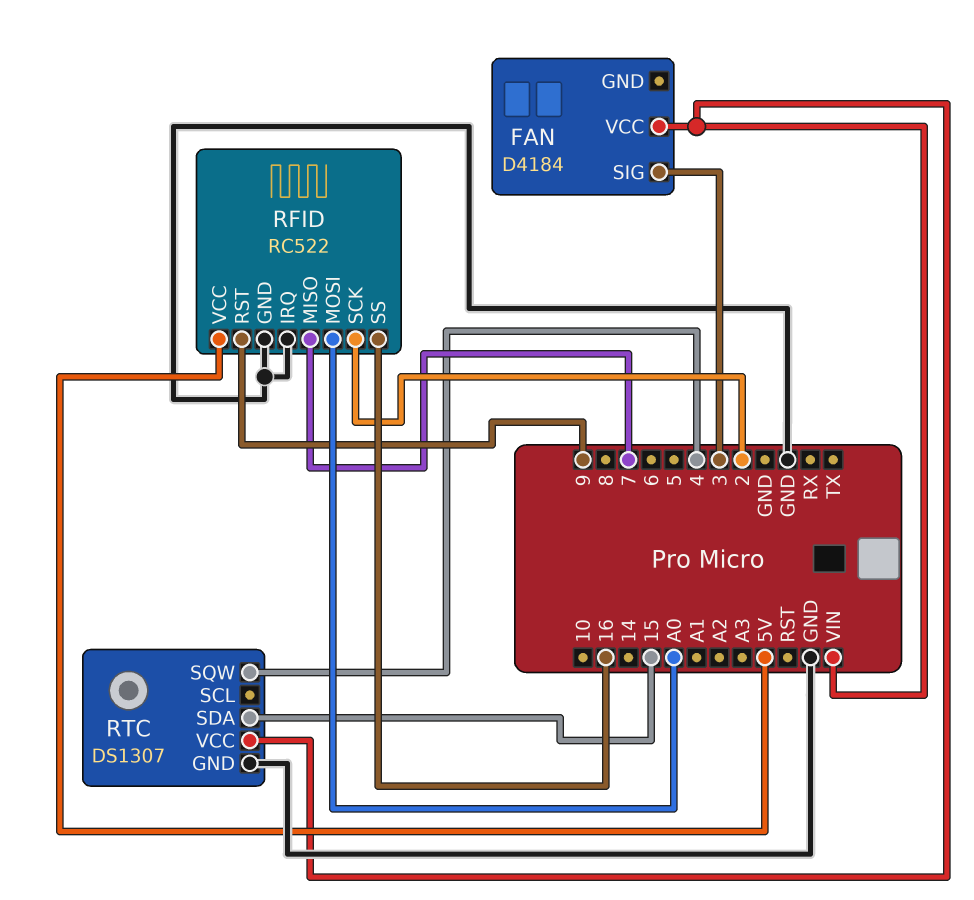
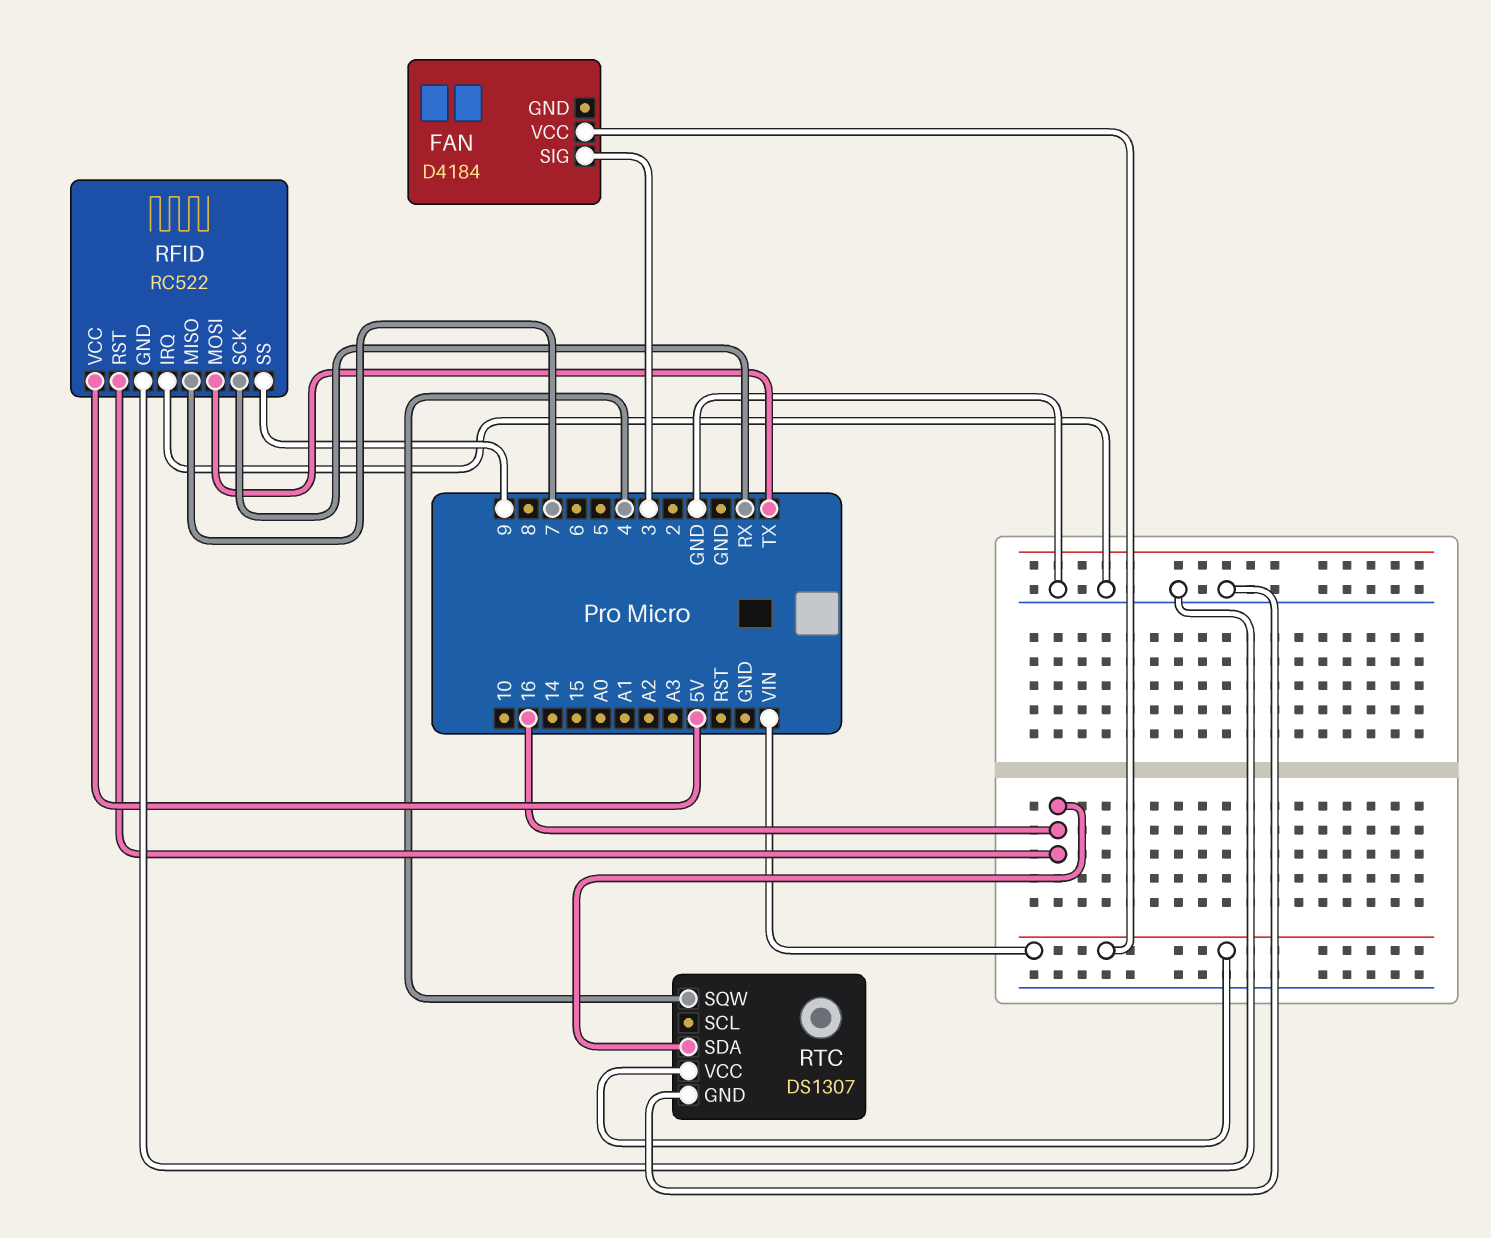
RFID pin MOSI: A0 -> TX
RFID pin RST: 9 -> 16
RFID pin SCK: 2 -> RX
RFID pin SS: 16 -> 9
RTC pin SDA: 15 -> 16

